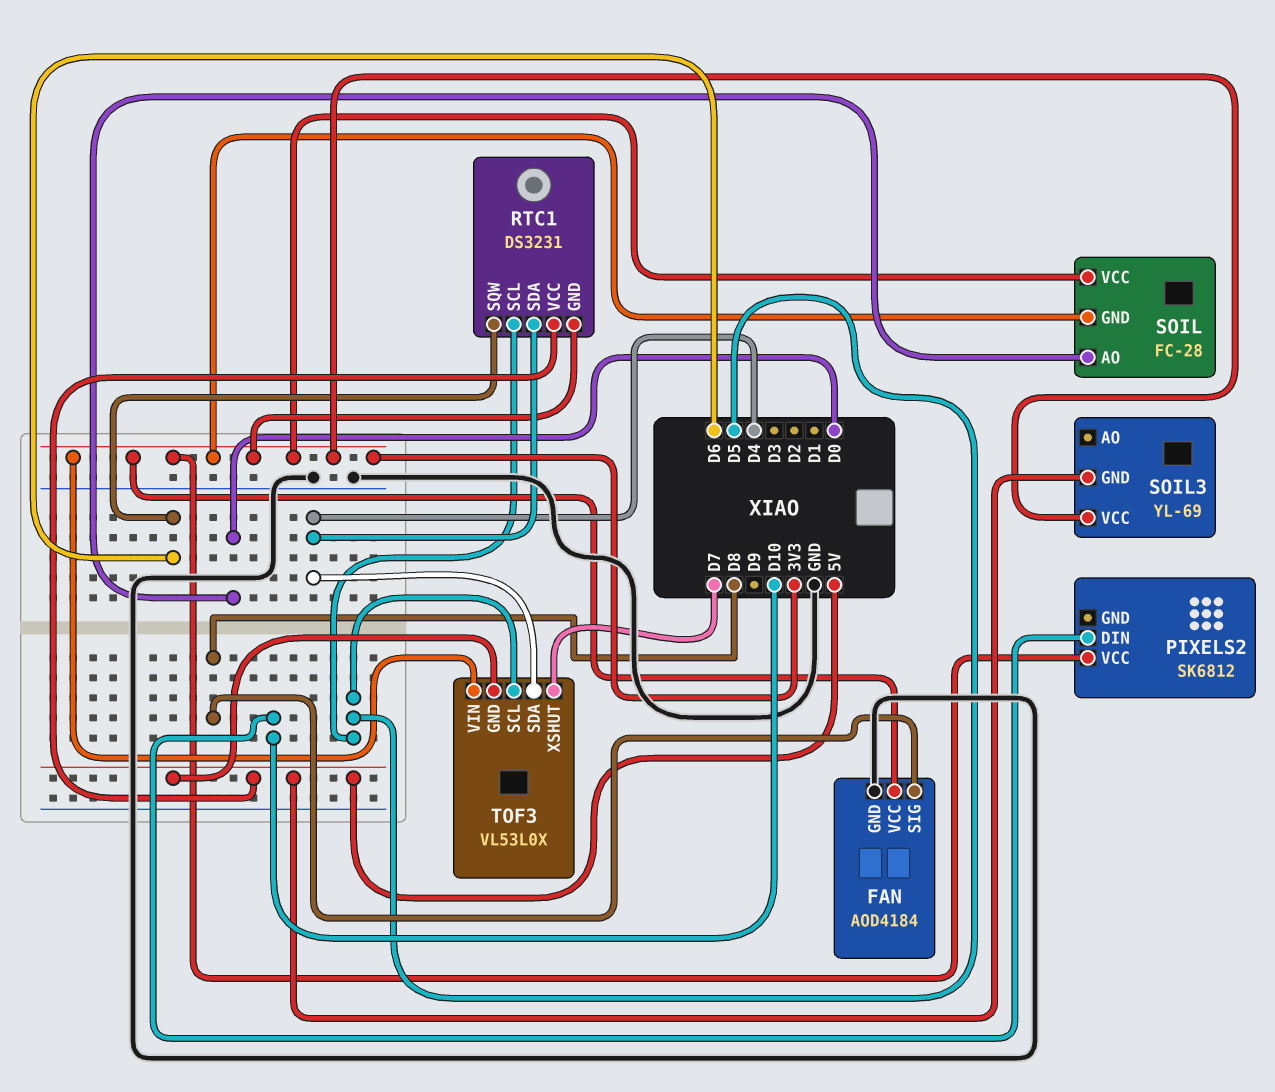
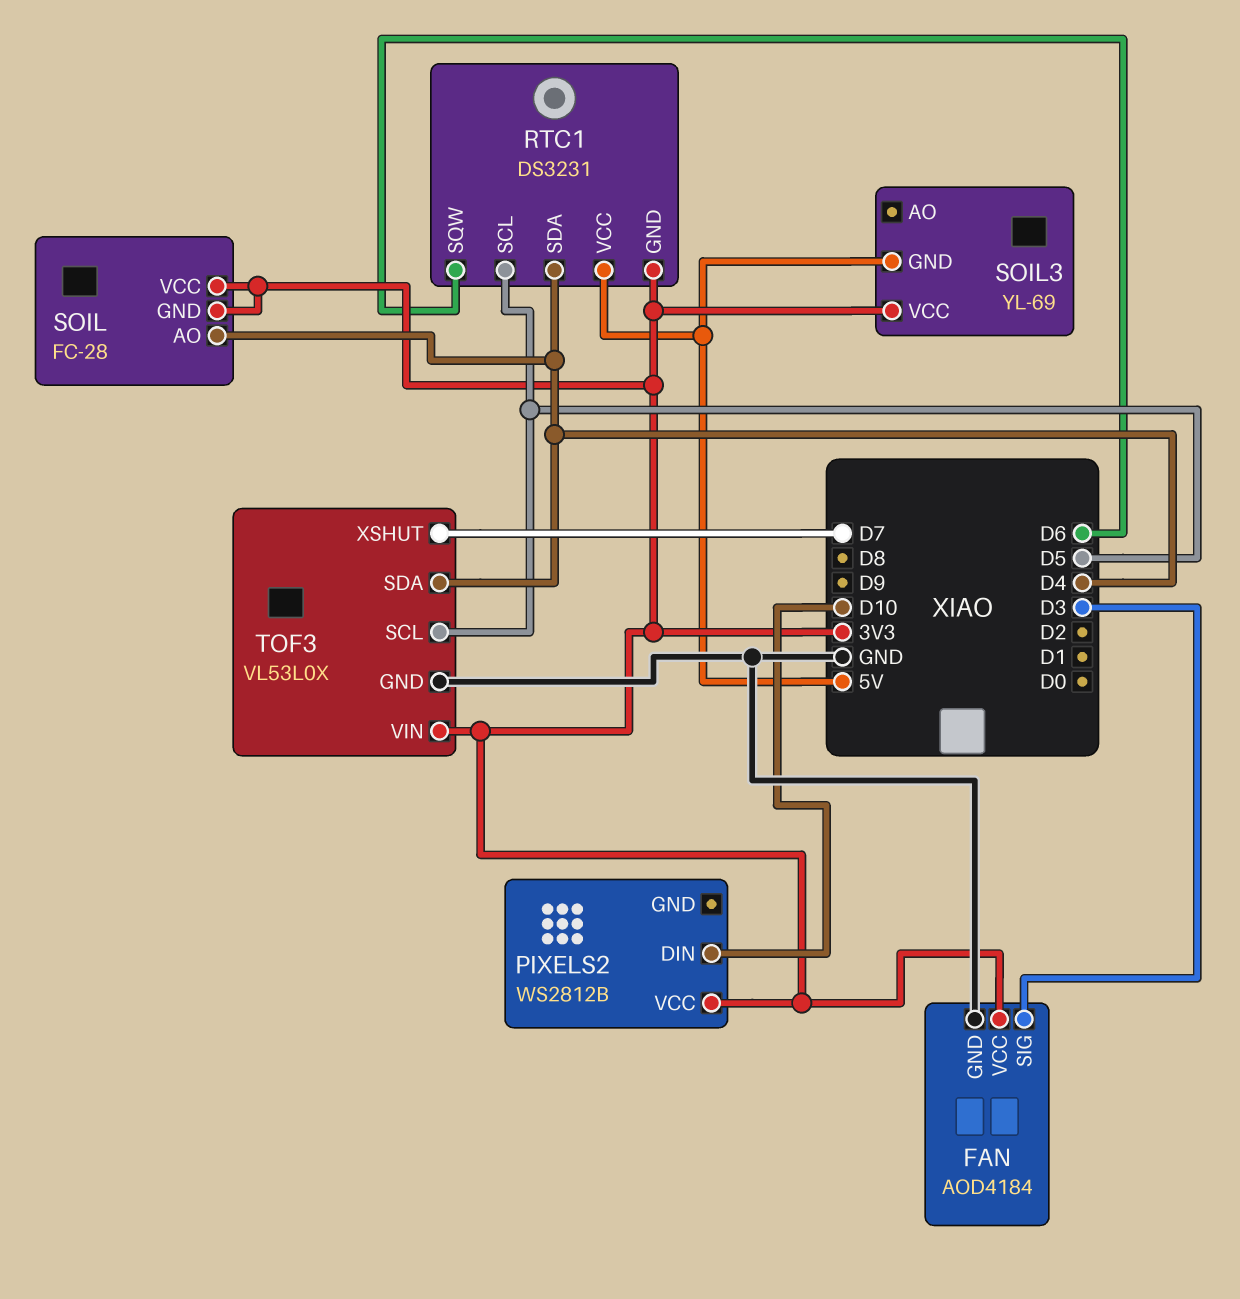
FAN pin SIG: D8 -> D3
PIXELS2: SK6812 -> WS2812B
SOIL pin AO: D0 -> D4
TOF3 pin GND: 5V -> GND

